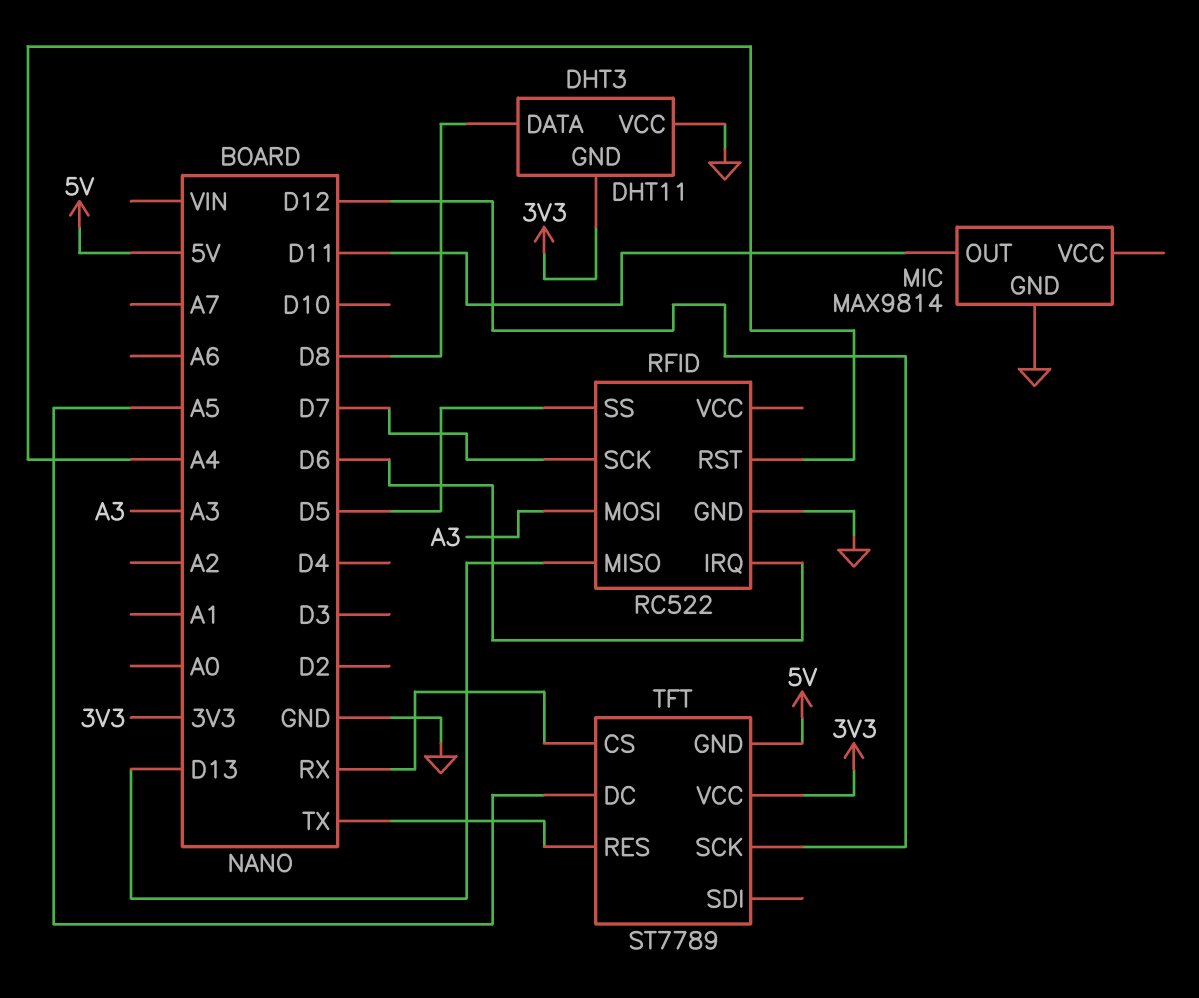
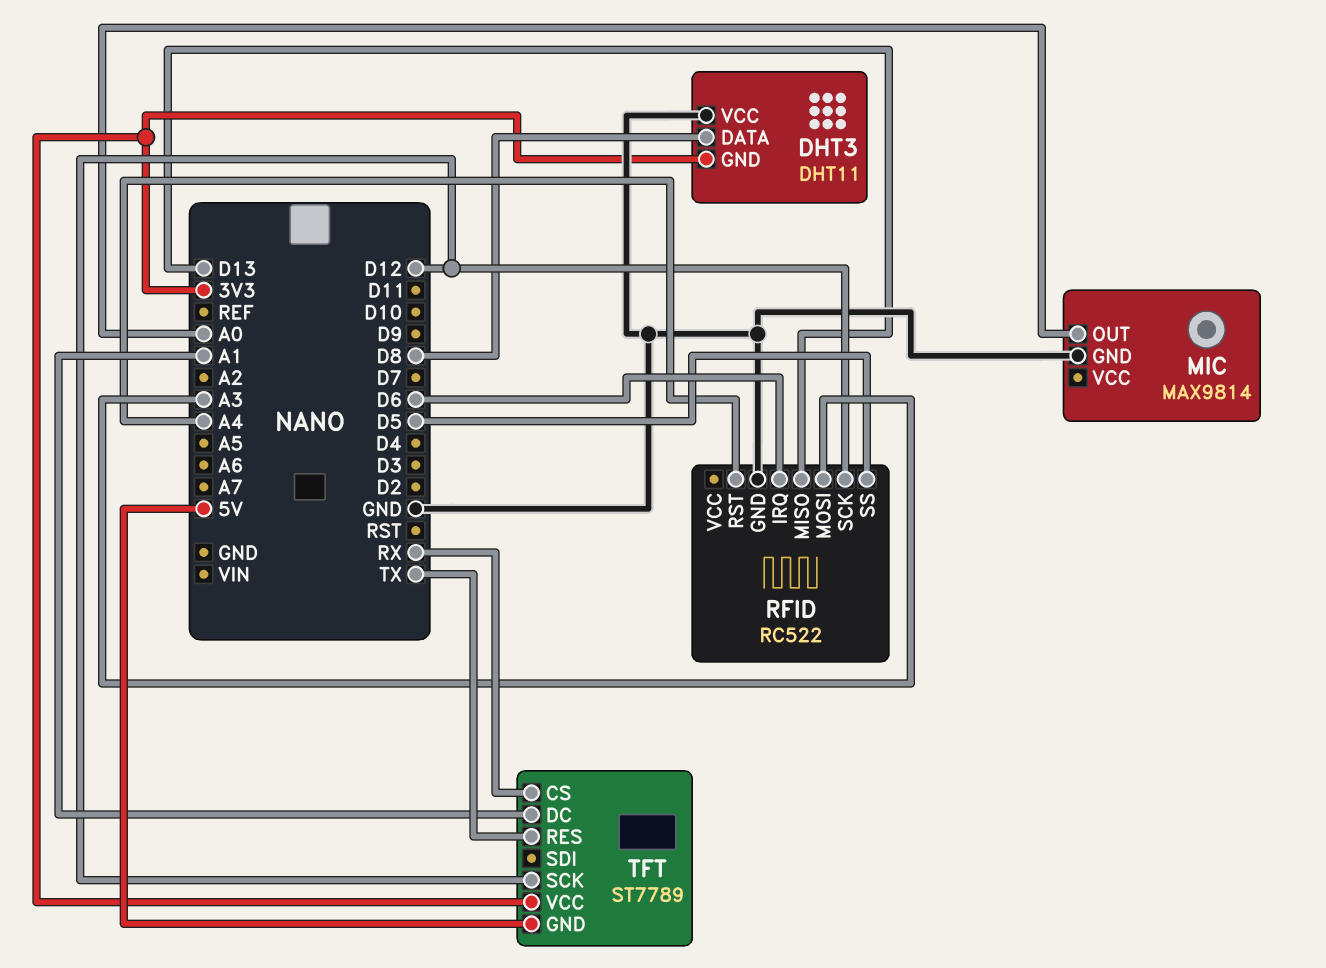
MIC pin OUT: D11 -> A0
RFID pin SCK: D7 -> D12
TFT pin DC: A5 -> A1

